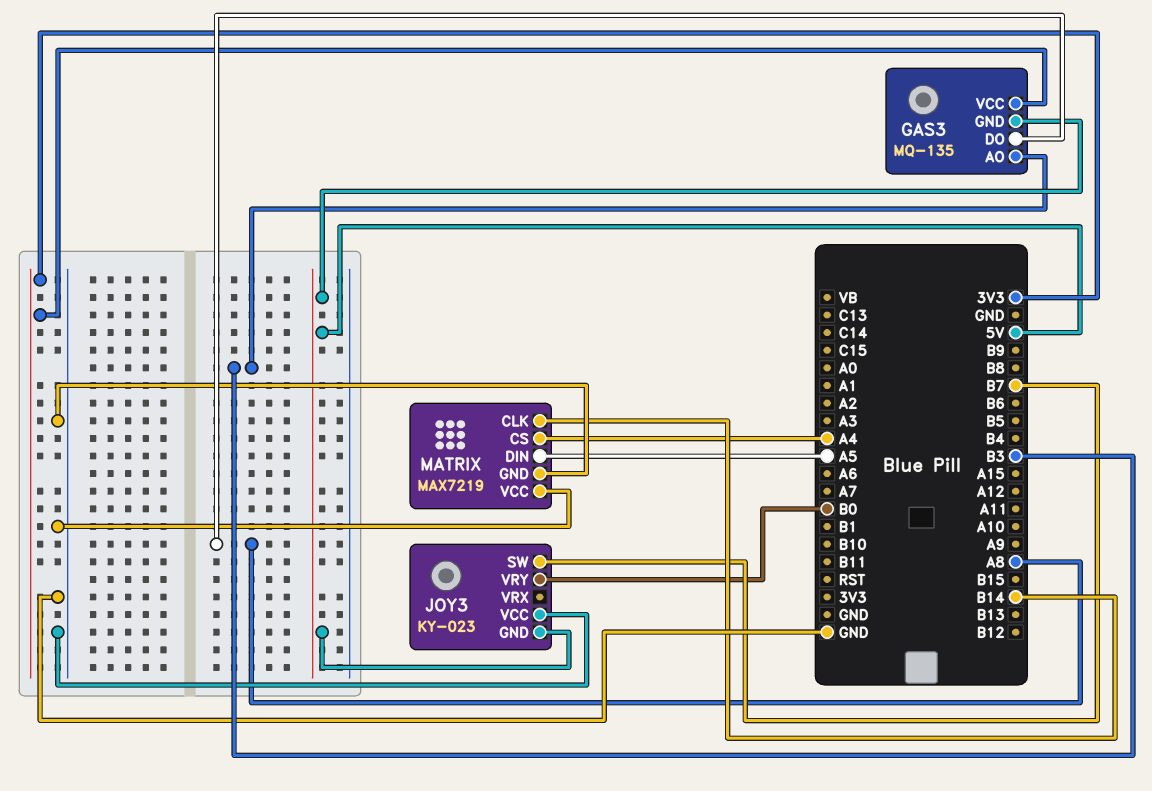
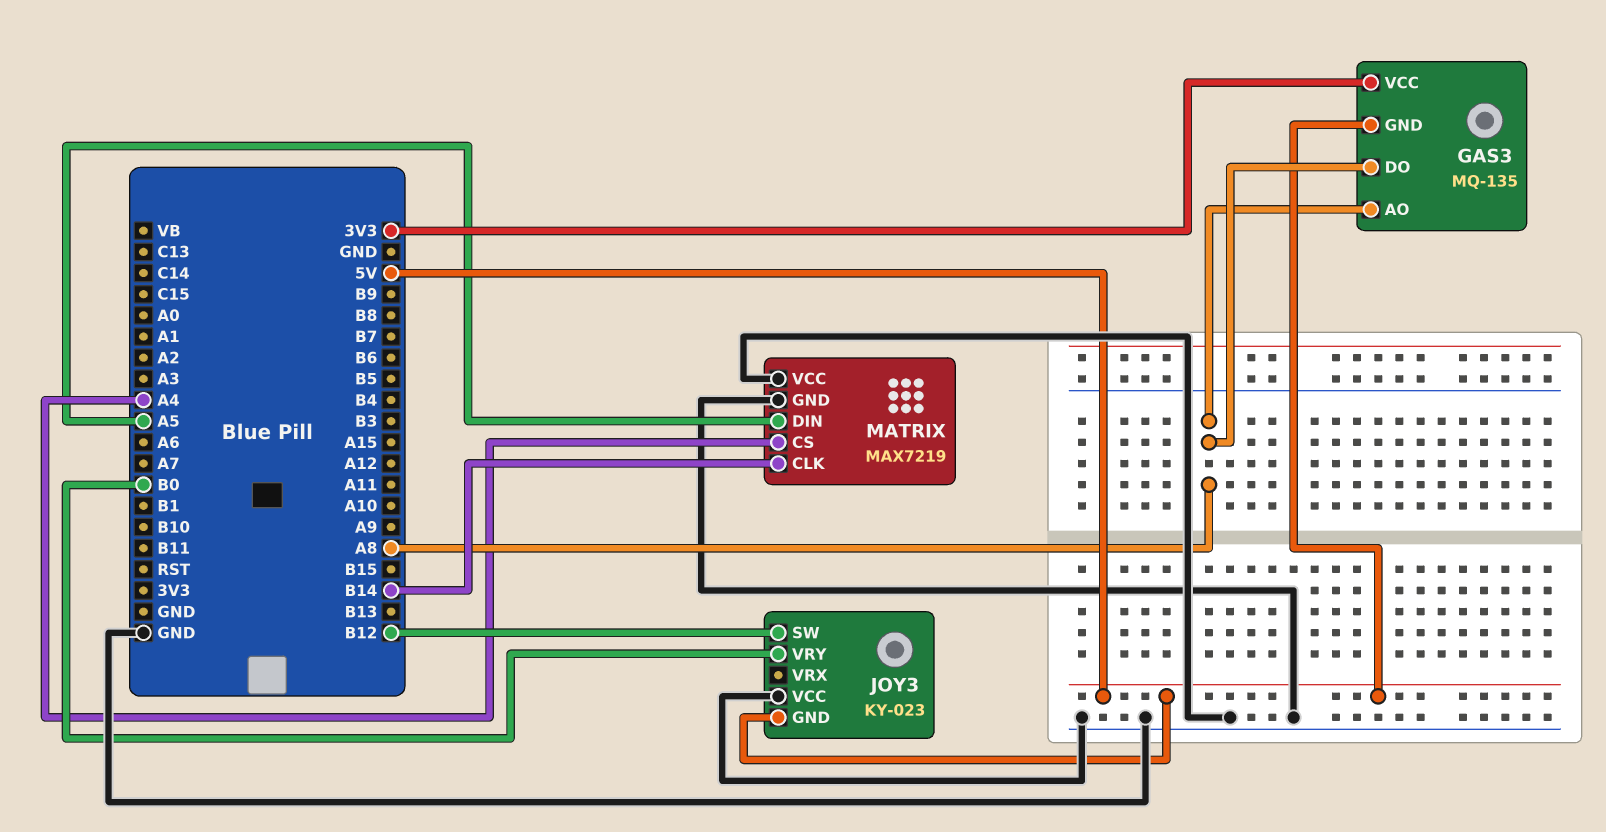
GAS3 pin AO: B3 -> A8
JOY3 pin SW: B7 -> B12

